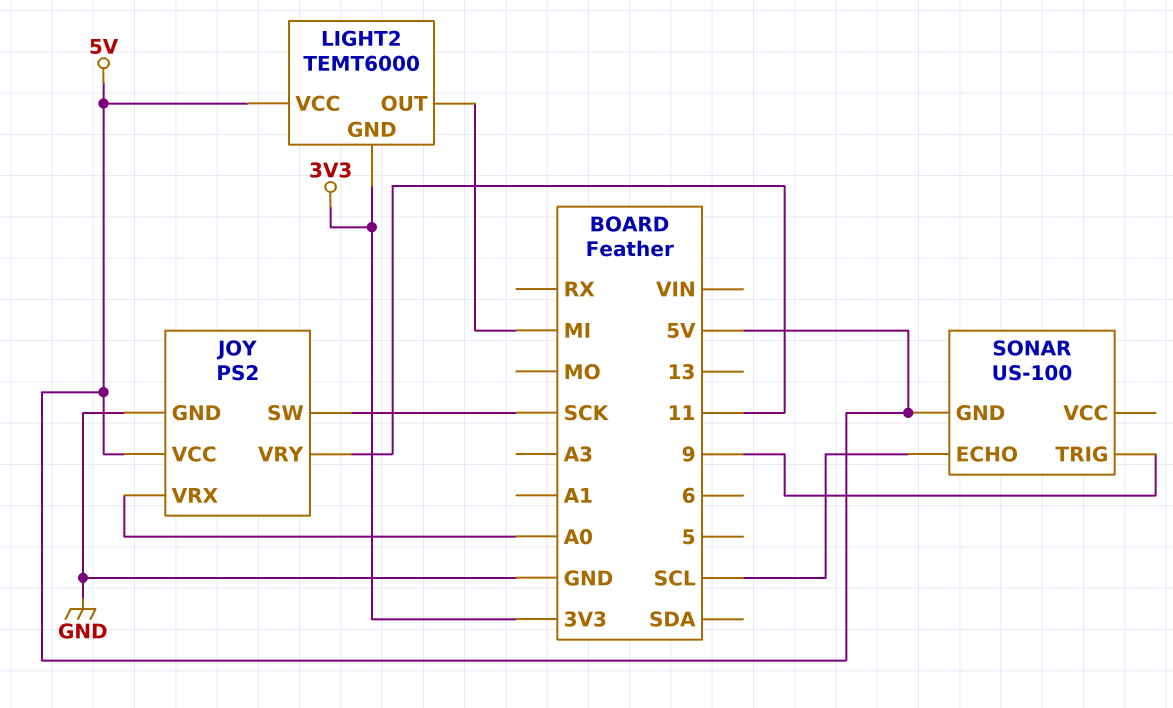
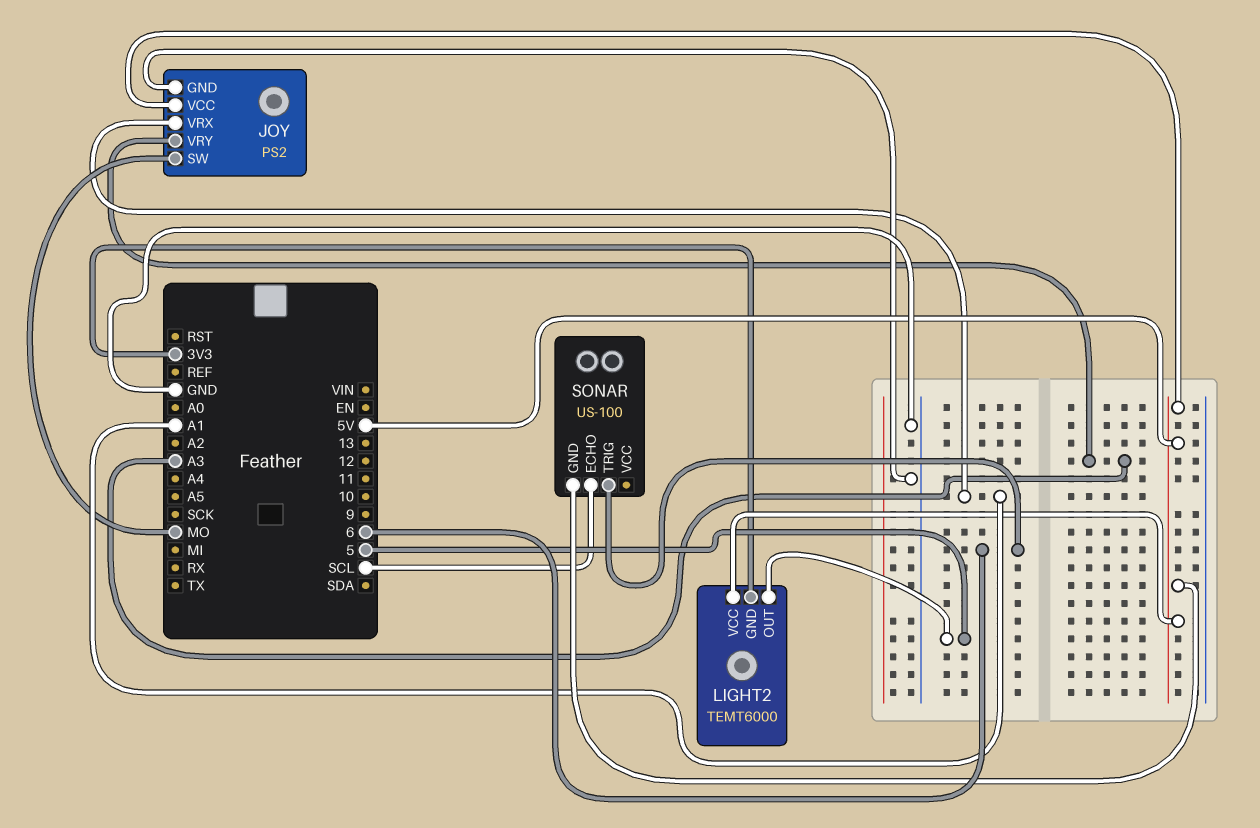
JOY pin SW: SCK -> MO
JOY pin VRX: A0 -> A1
JOY pin VRY: 11 -> A3
LIGHT2 pin OUT: MI -> 5
SONAR pin TRIG: 9 -> 6

